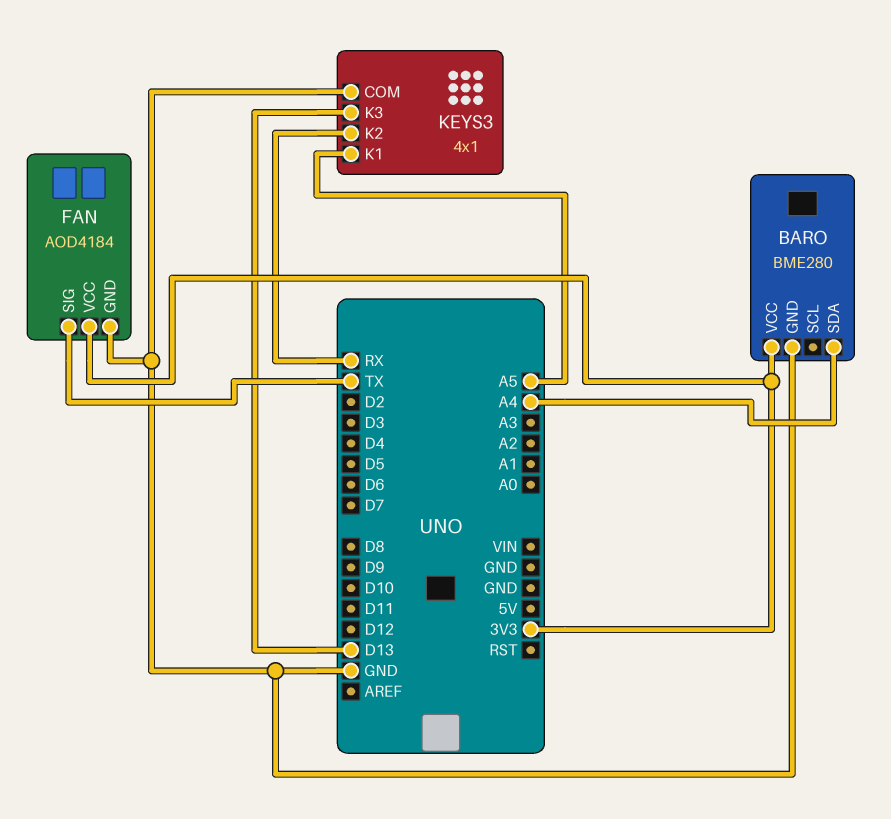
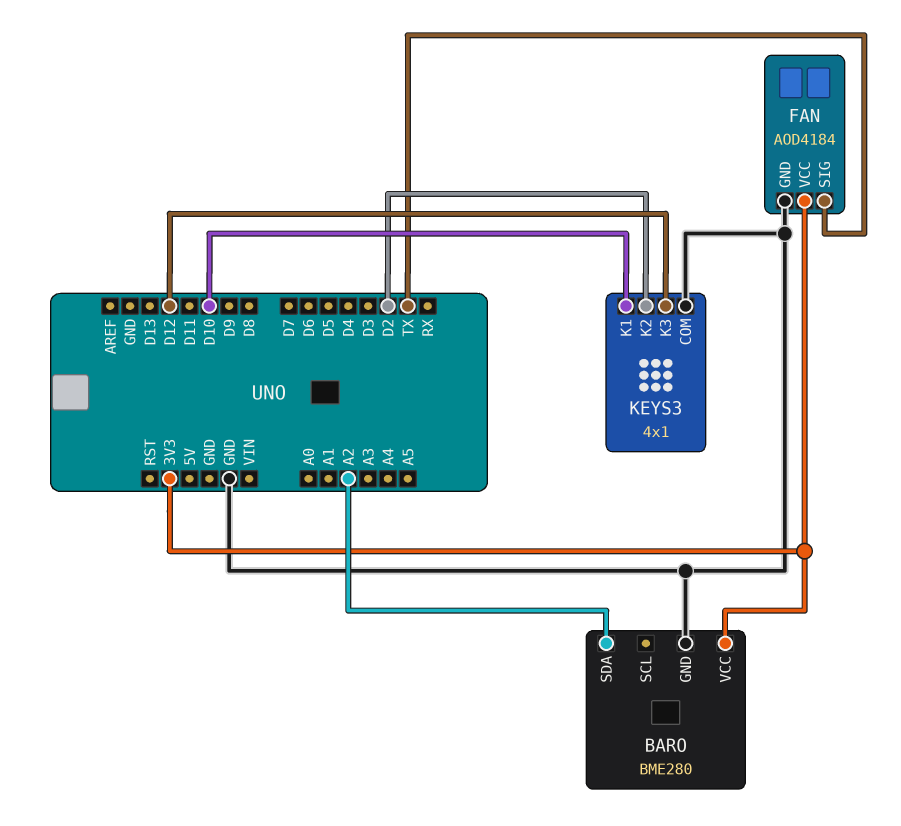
BARO pin SDA: A4 -> A2
KEYS3 pin K1: A5 -> D10
KEYS3 pin K2: RX -> D2
KEYS3 pin K3: D13 -> D12

